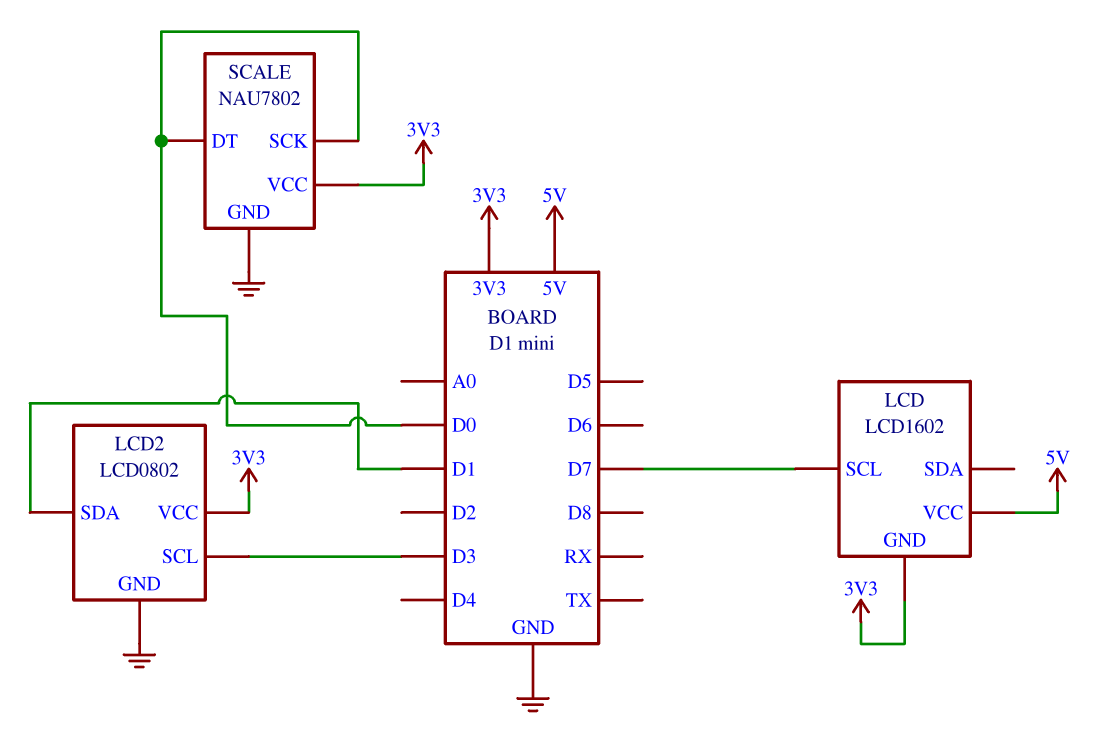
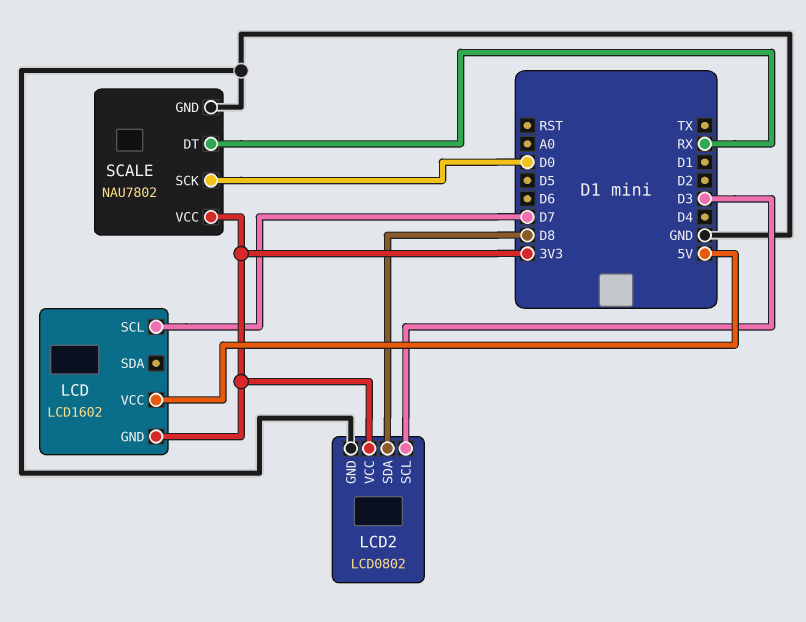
LCD2 pin SDA: D1 -> D8
SCALE pin DT: D0 -> RX

